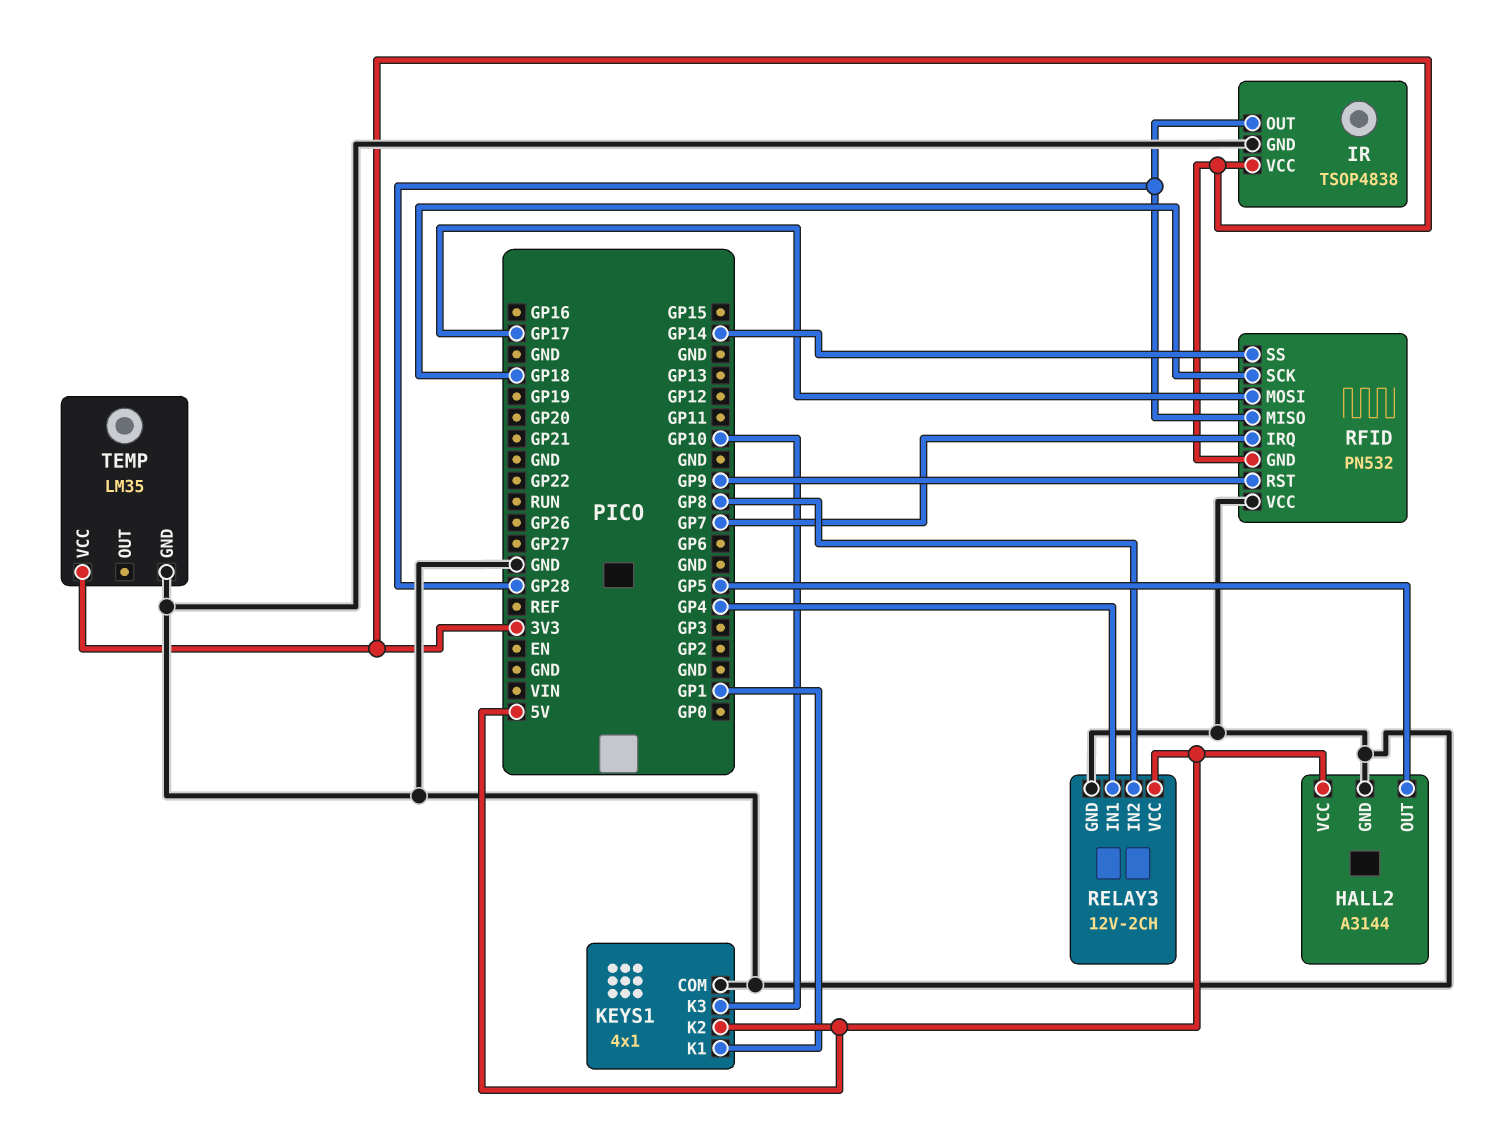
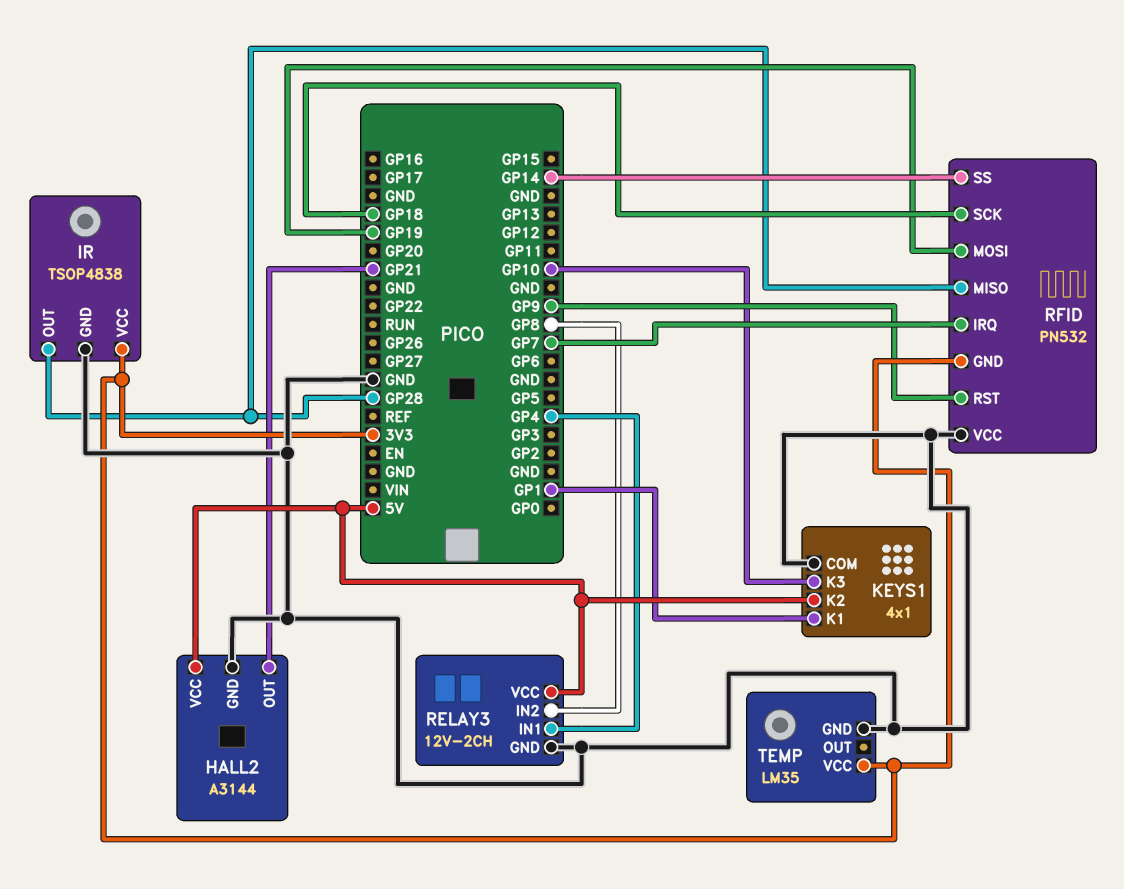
HALL2 pin OUT: GP5 -> GP21
RFID pin MOSI: GP17 -> GP19

